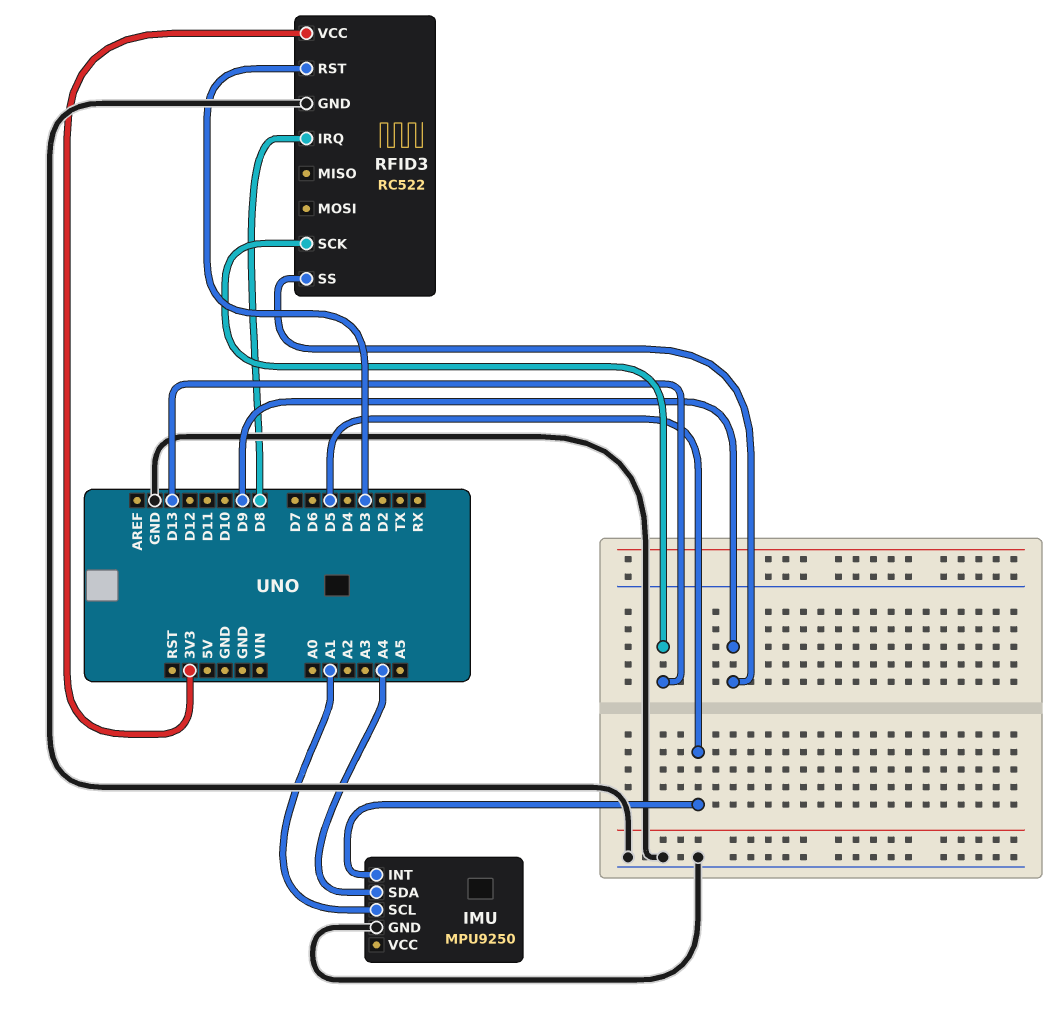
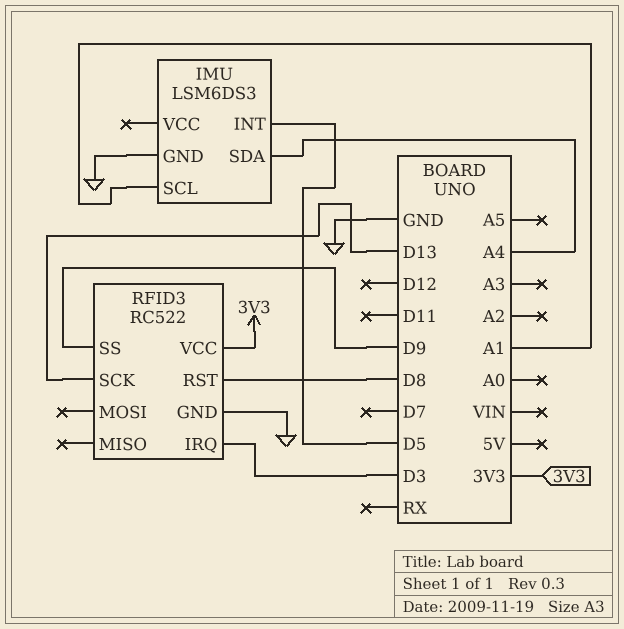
IMU: MPU9250 -> LSM6DS3
RFID3 pin IRQ: D8 -> D3
RFID3 pin RST: D3 -> D8

